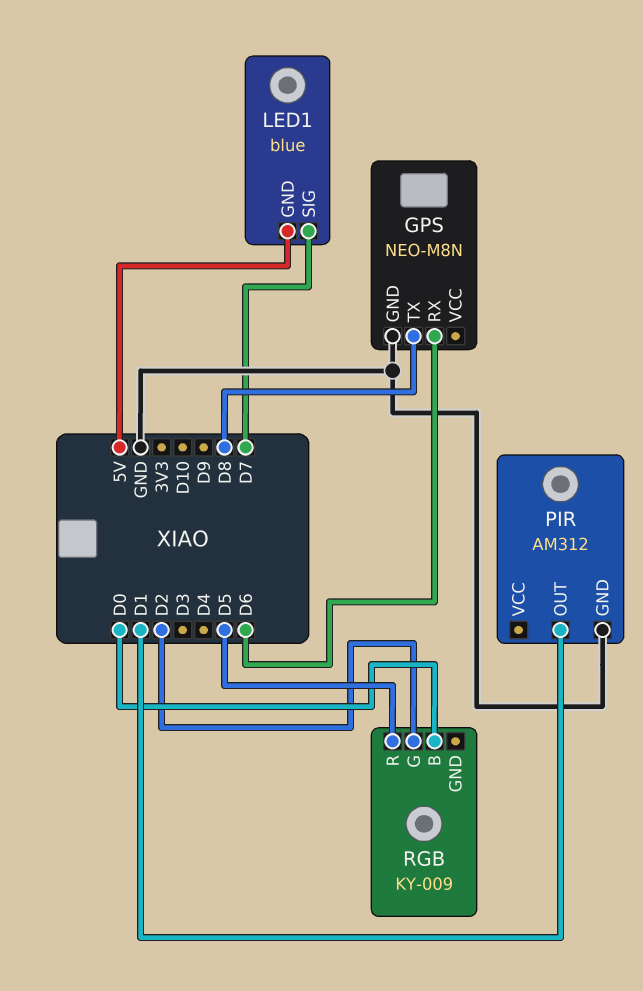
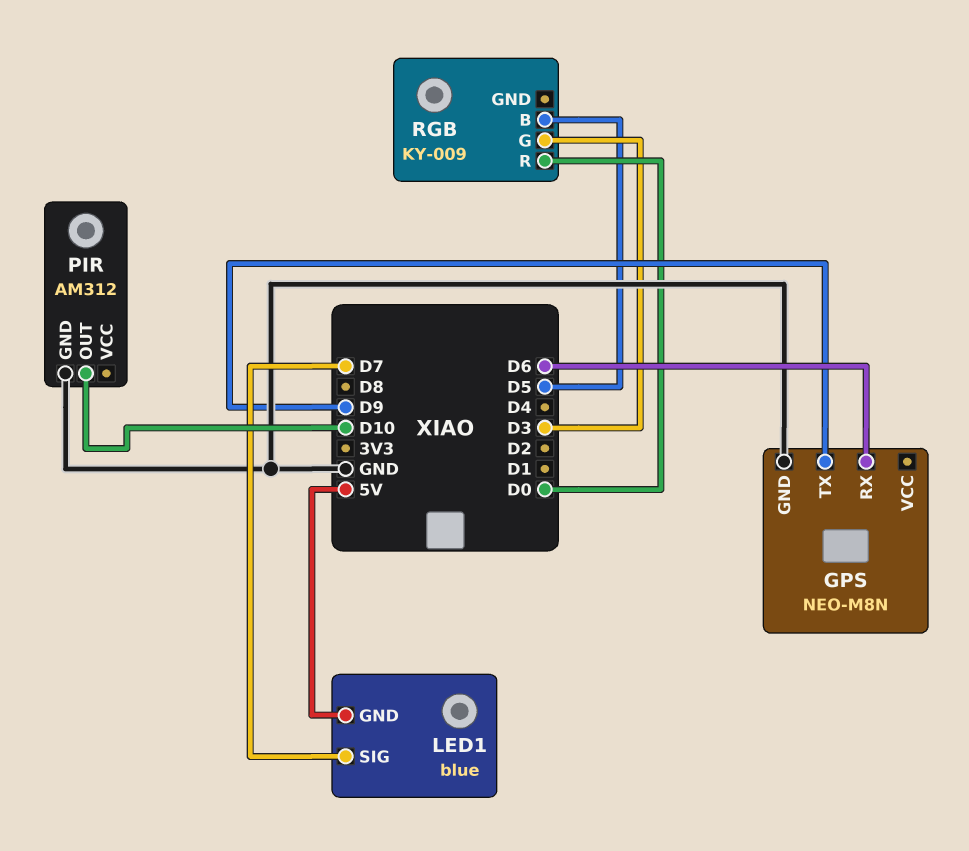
GPS pin TX: D8 -> D9
PIR pin OUT: D1 -> D10
RGB pin B: D0 -> D5
RGB pin G: D2 -> D3
RGB pin R: D5 -> D0

